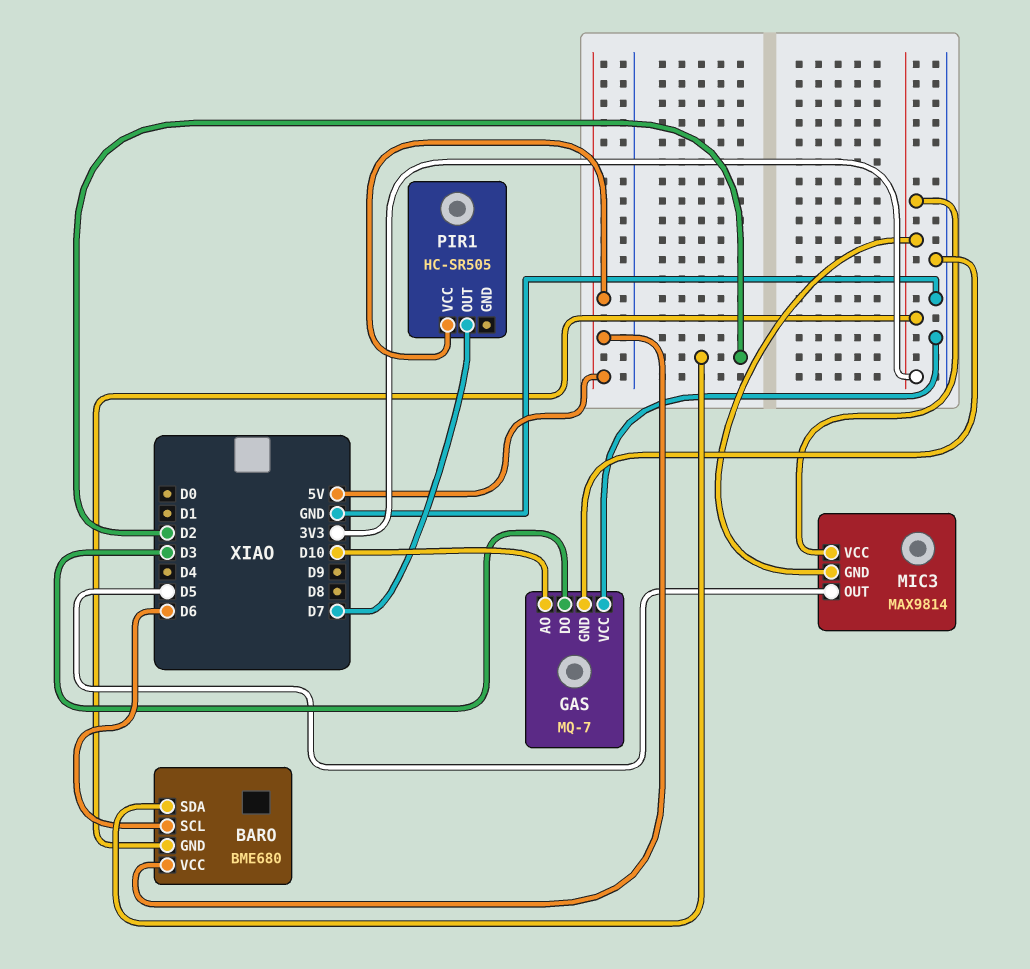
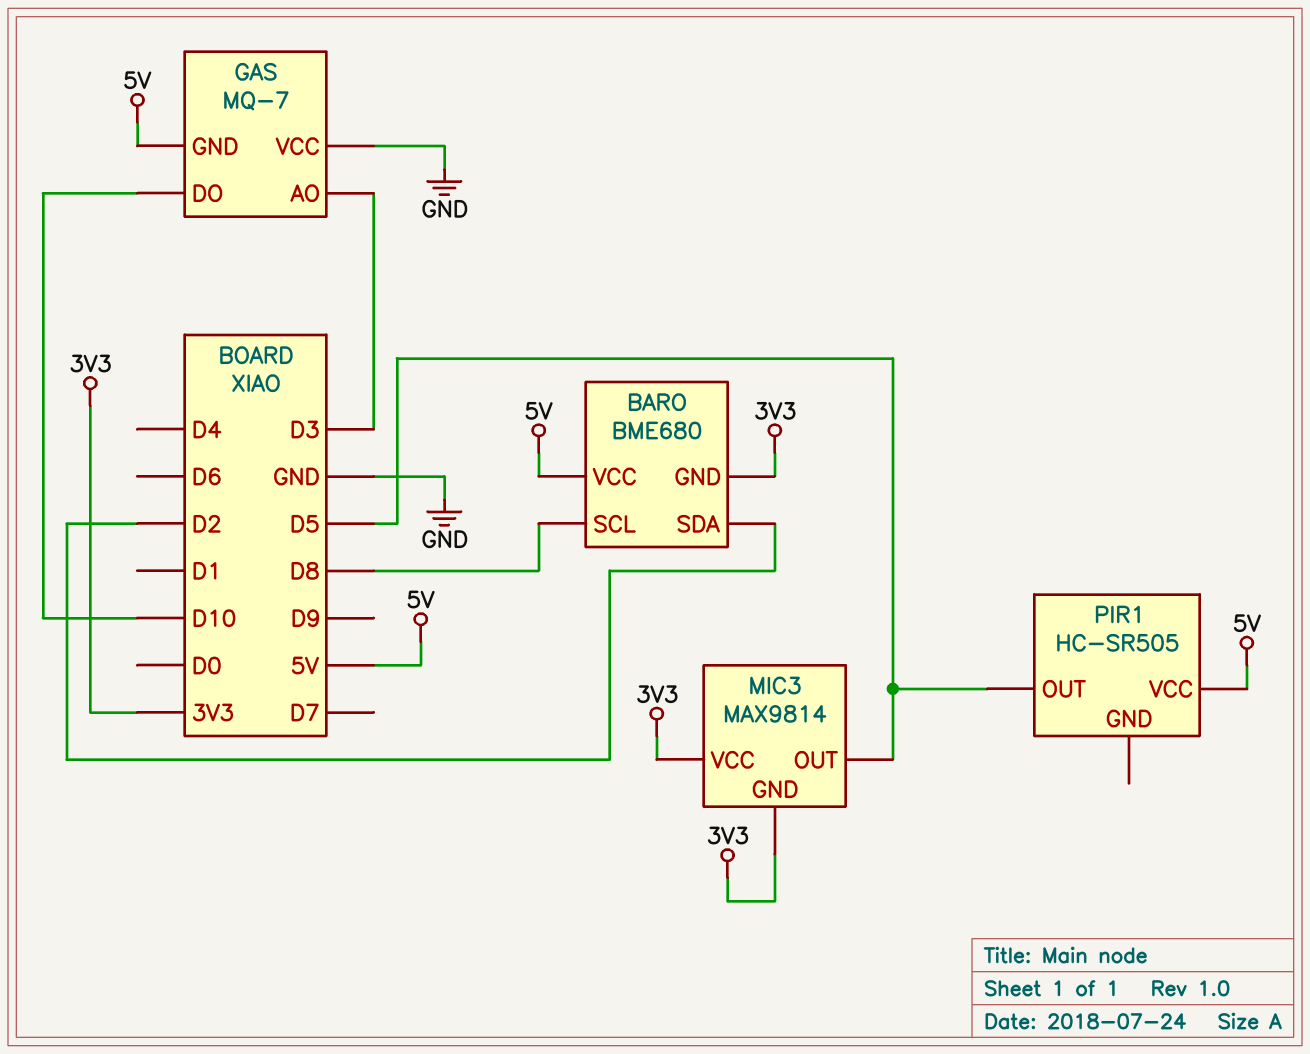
BARO pin SCL: D6 -> D8
GAS pin AO: D10 -> D3
GAS pin DO: D3 -> D10
GAS pin GND: GND -> 5V
PIR1 pin OUT: D7 -> D5

